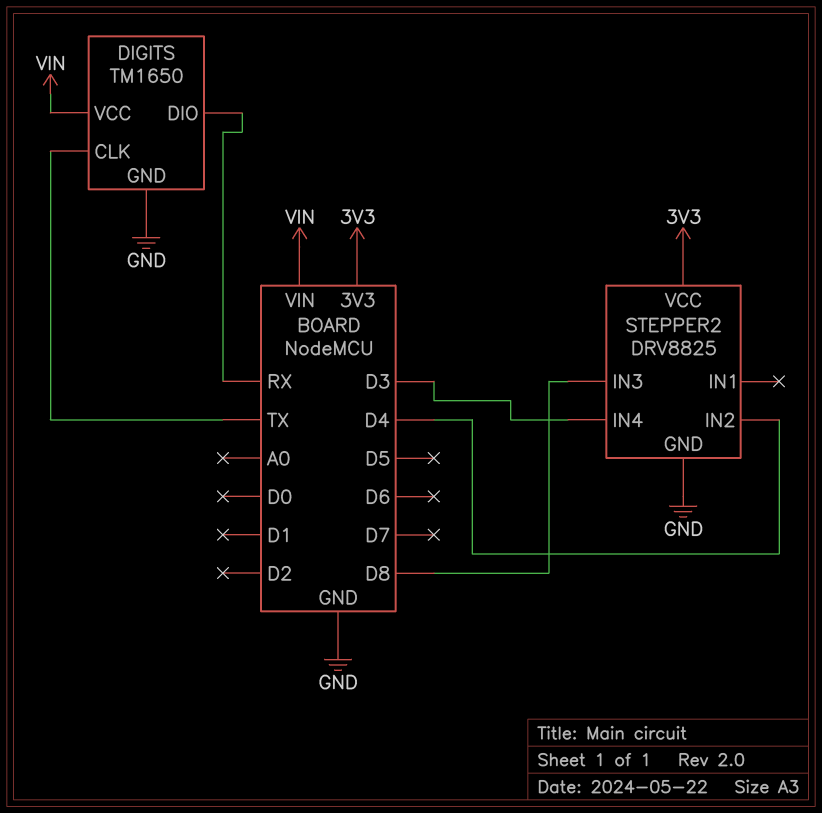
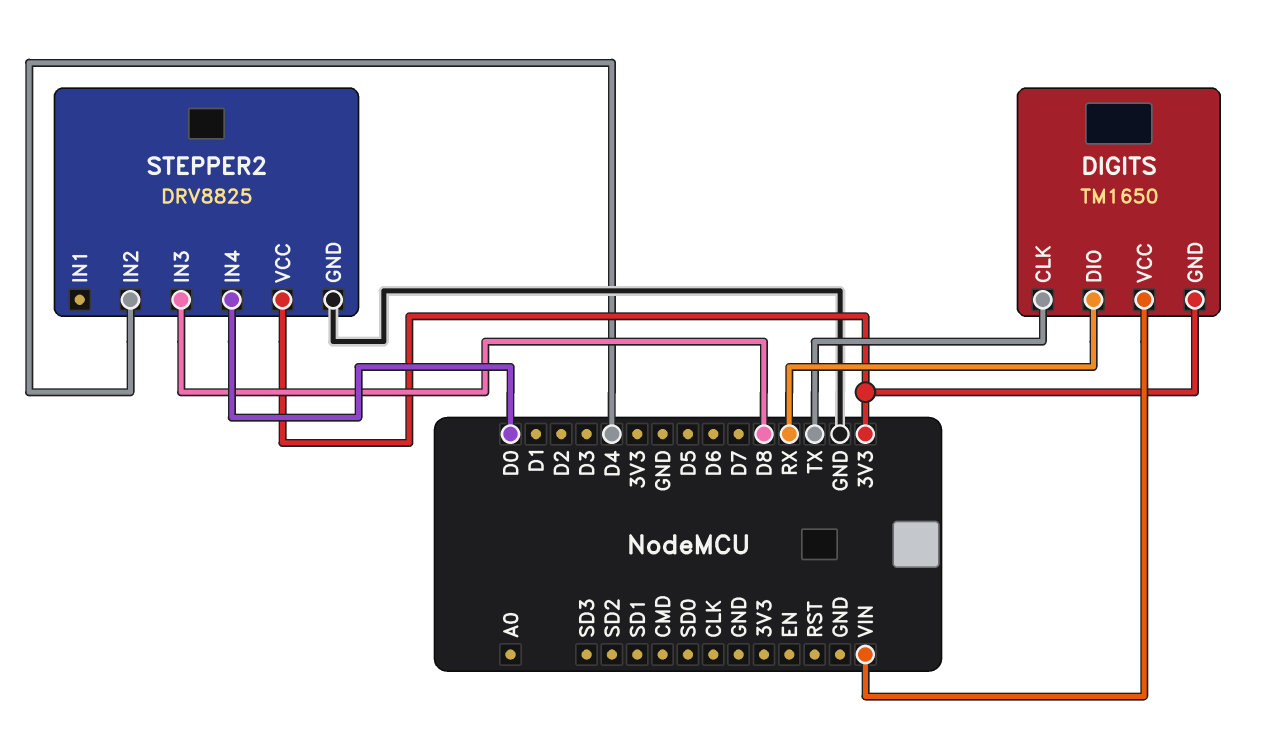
DIGITS pin GND: GND -> 3V3
STEPPER2 pin IN4: D3 -> D0

